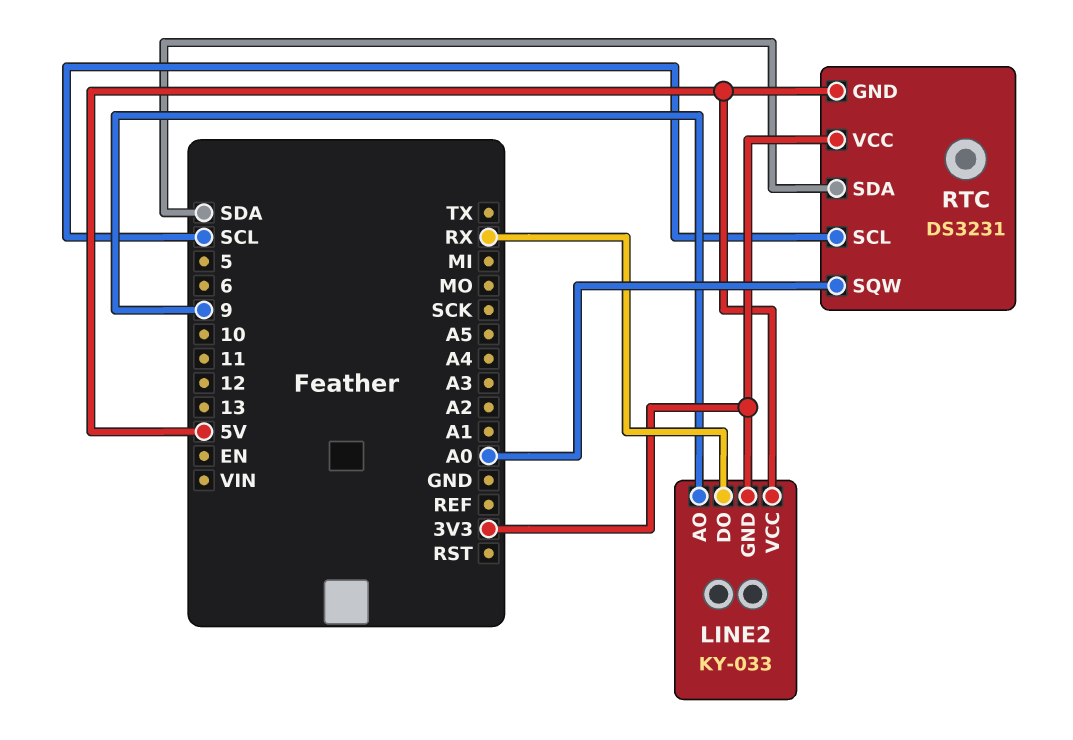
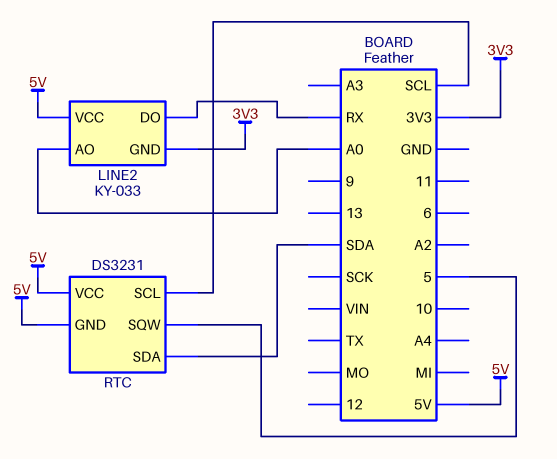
LINE2 pin AO: 9 -> A0
RTC pin SQW: A0 -> 5
RTC pin VCC: 3V3 -> 5V

